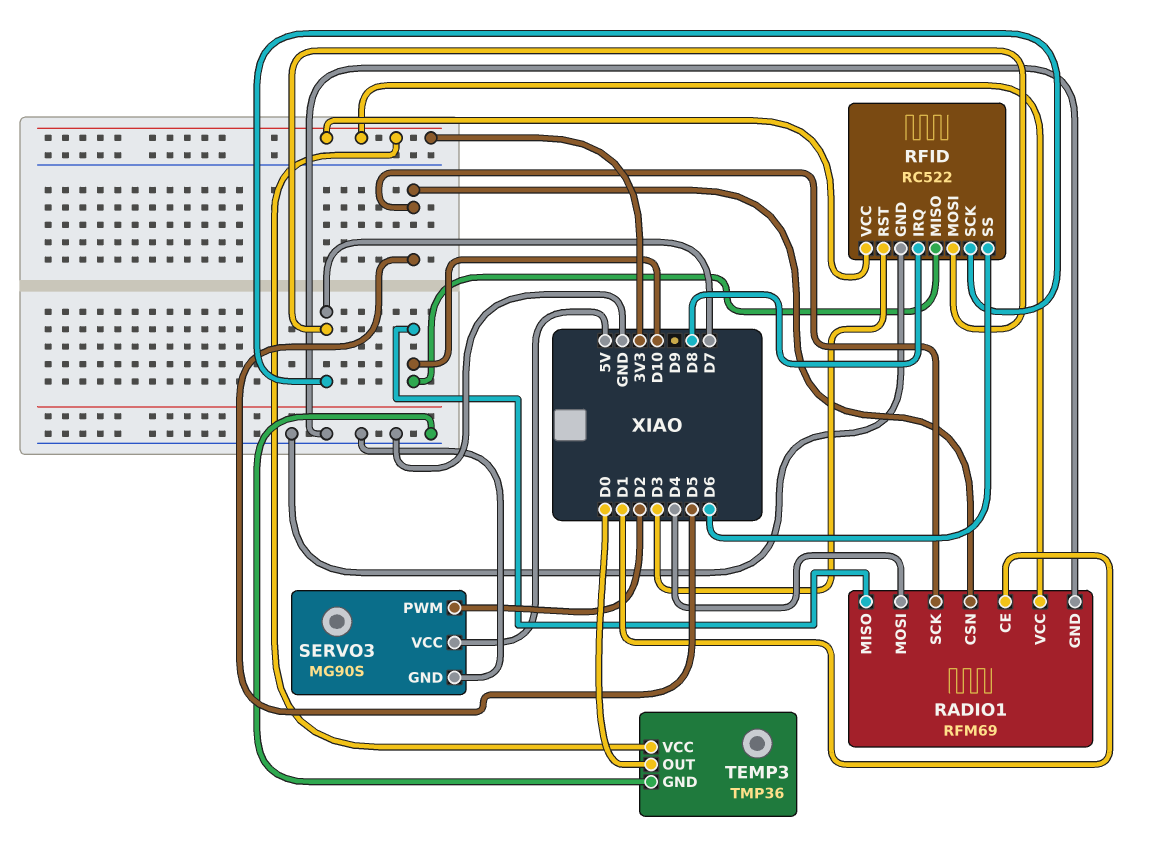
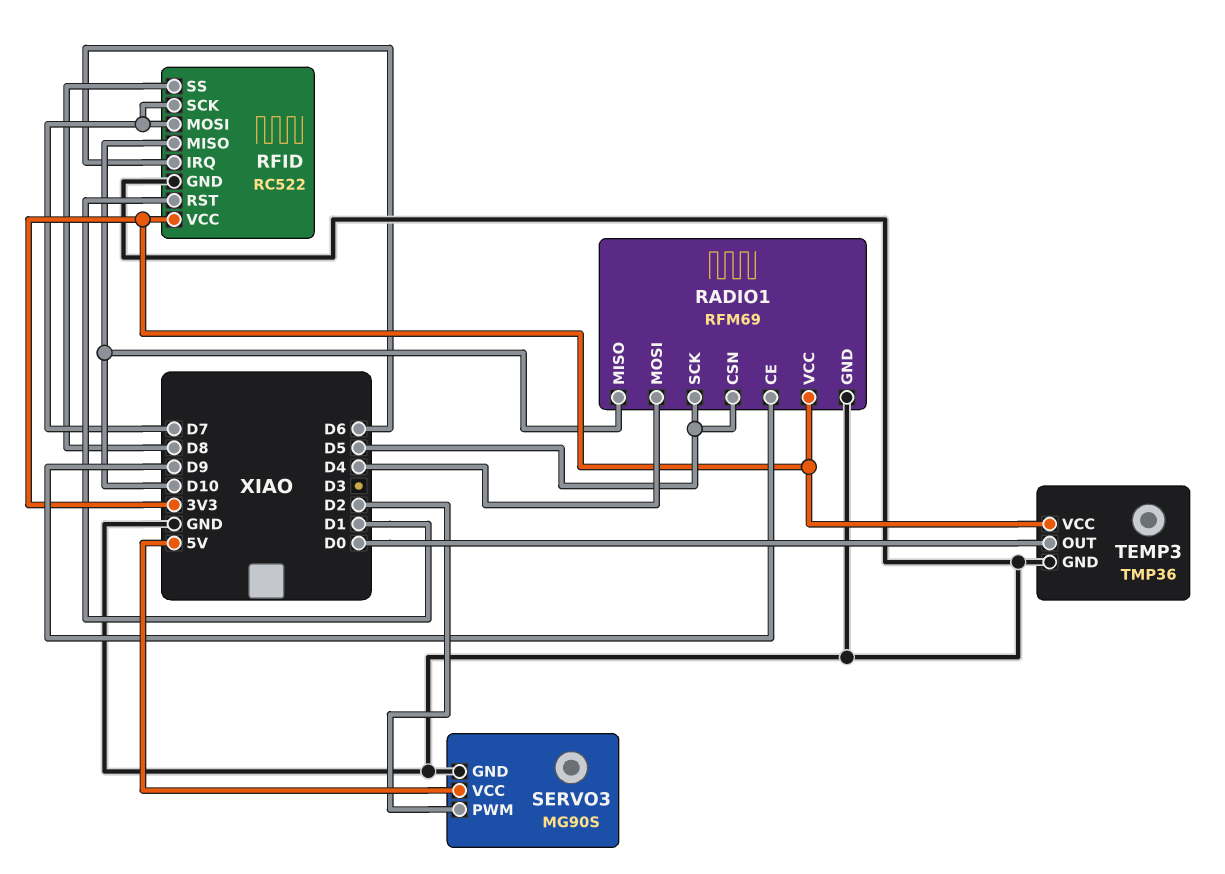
RADIO1 pin CE: D1 -> D9
RFID pin IRQ: D8 -> D6
RFID pin RST: D3 -> D1
RFID pin SS: D6 -> D8

